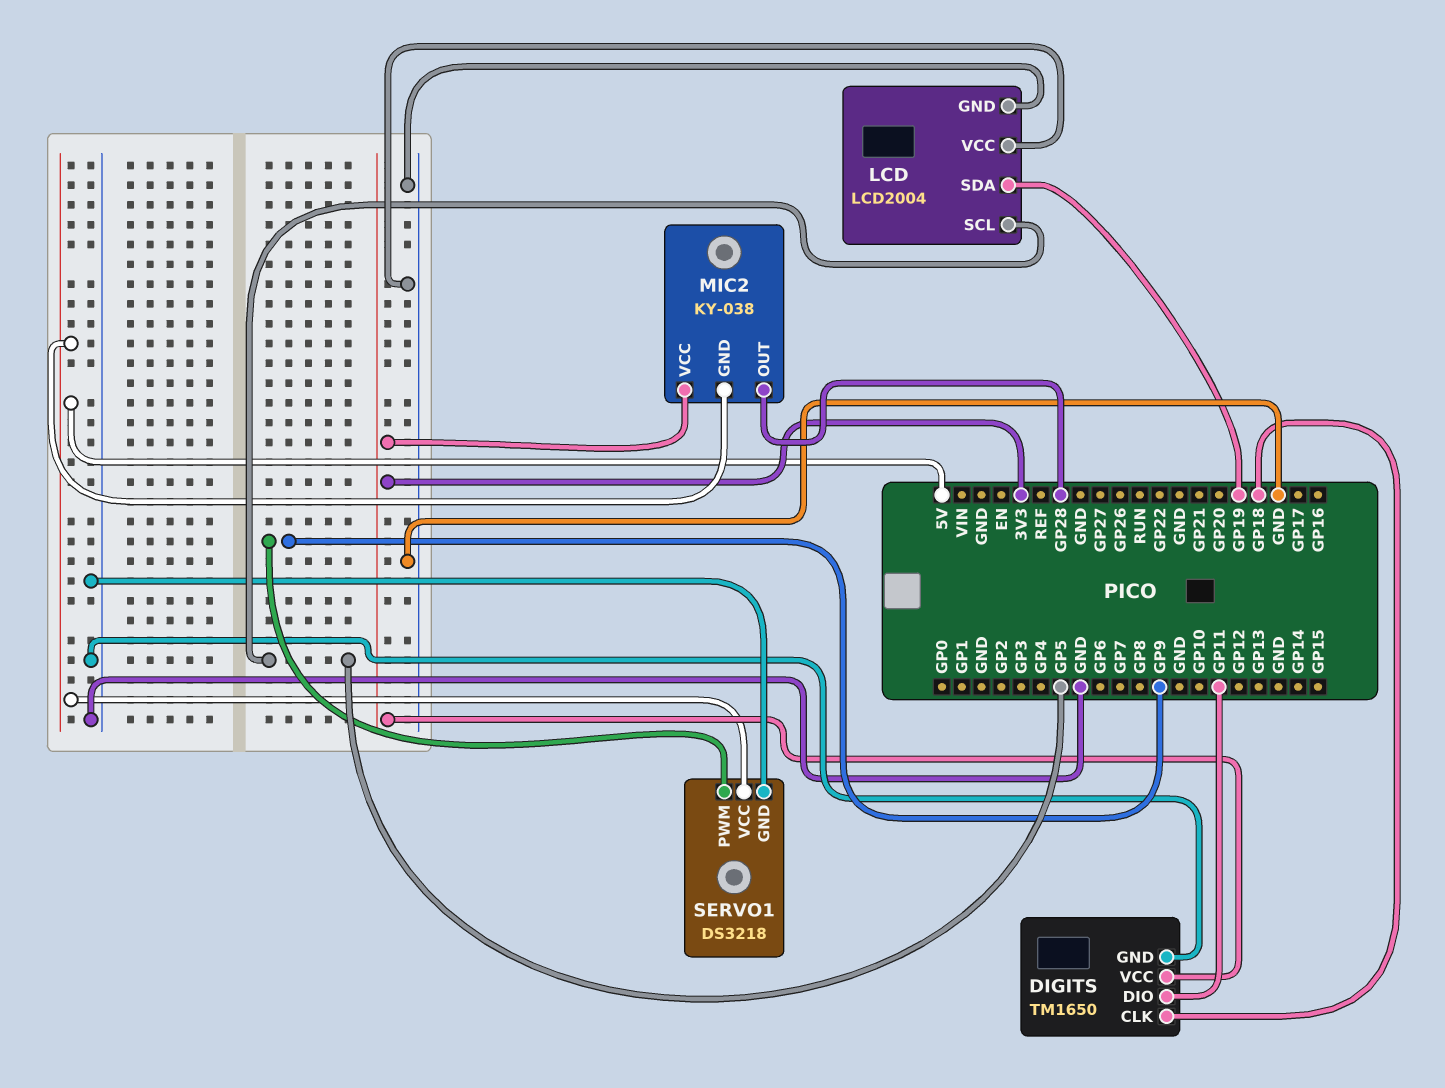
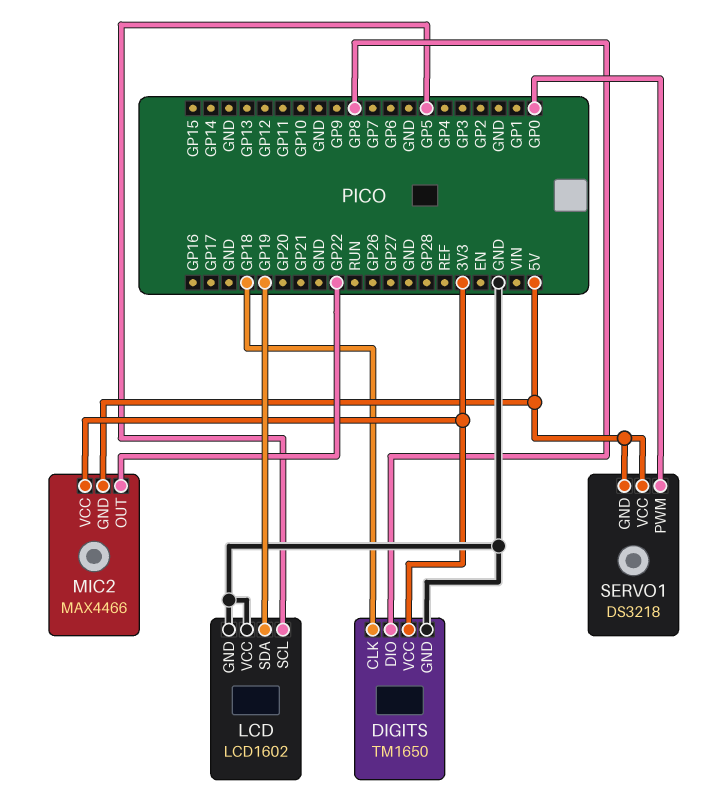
DIGITS pin DIO: GP11 -> GP8
LCD: LCD2004 -> LCD1602
MIC2: KY-038 -> MAX4466
MIC2 pin OUT: GP28 -> GP22
SERVO1 pin GND: GND -> 5V
SERVO1 pin PWM: GP9 -> GP0

